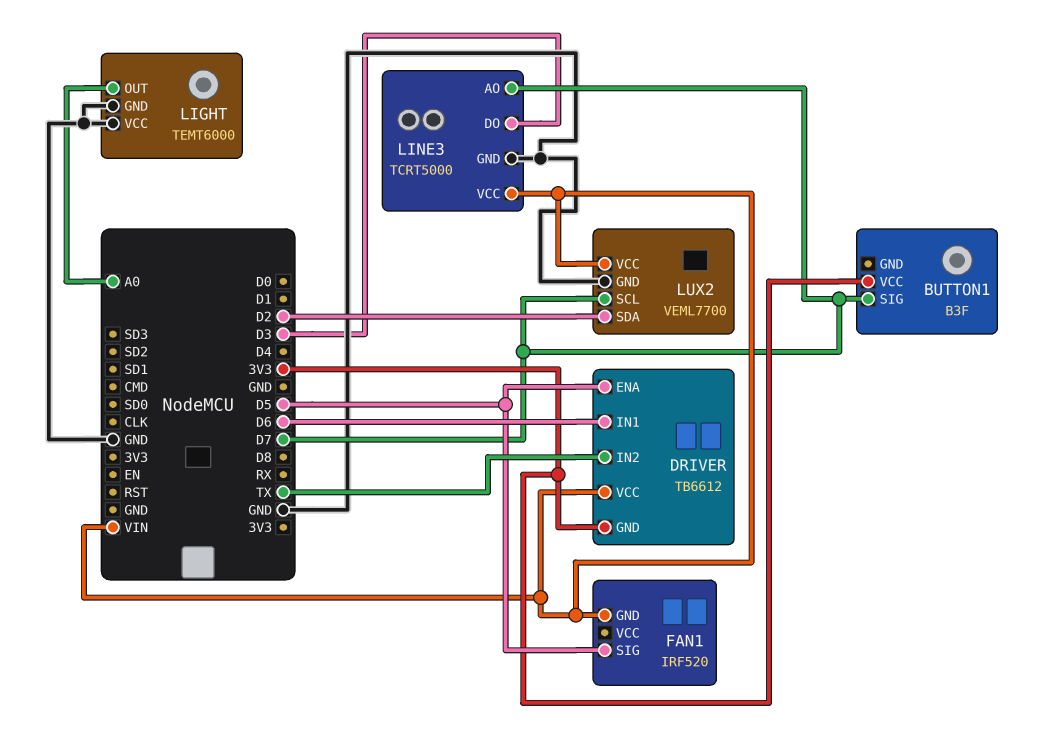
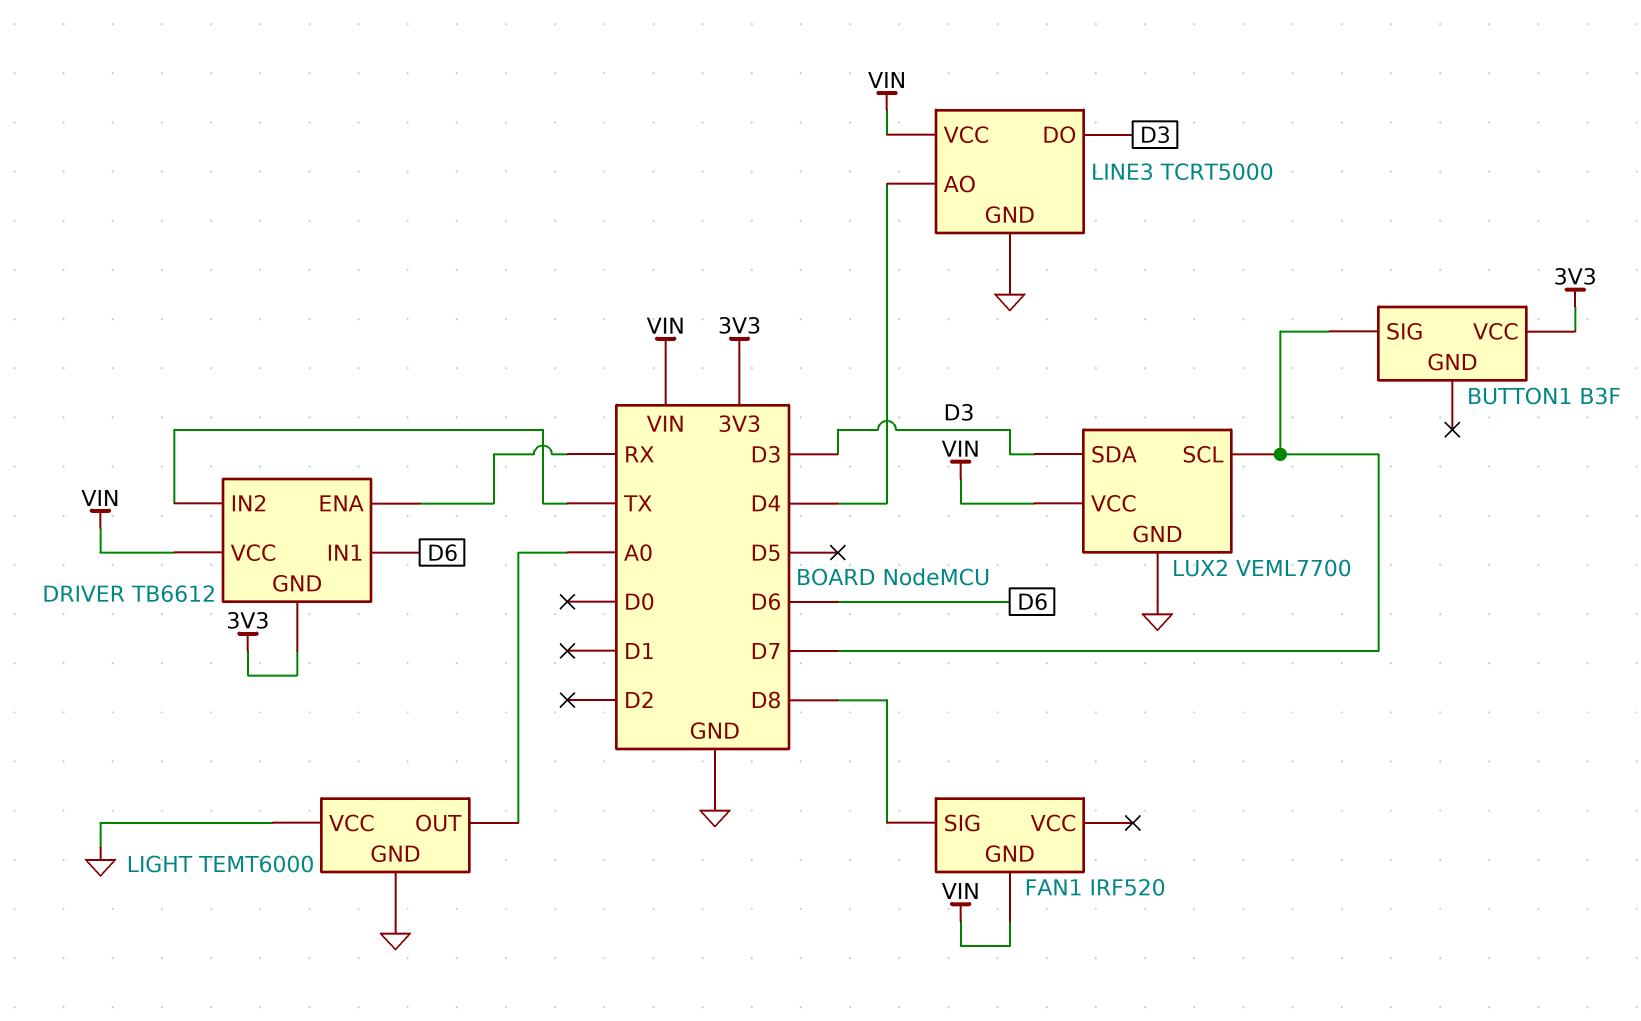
DRIVER pin ENA: D5 -> RX
FAN1 pin SIG: D5 -> D8
LINE3 pin AO: D7 -> D4
LUX2 pin SDA: D2 -> D3

